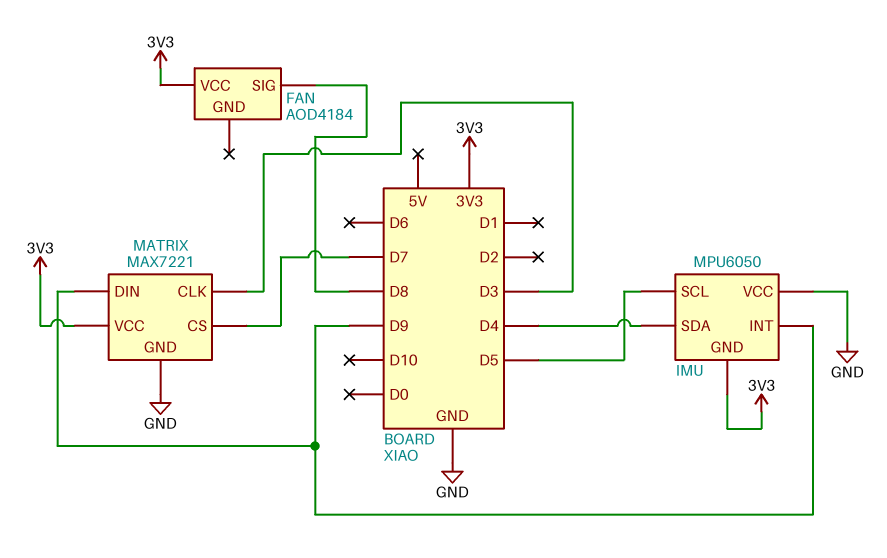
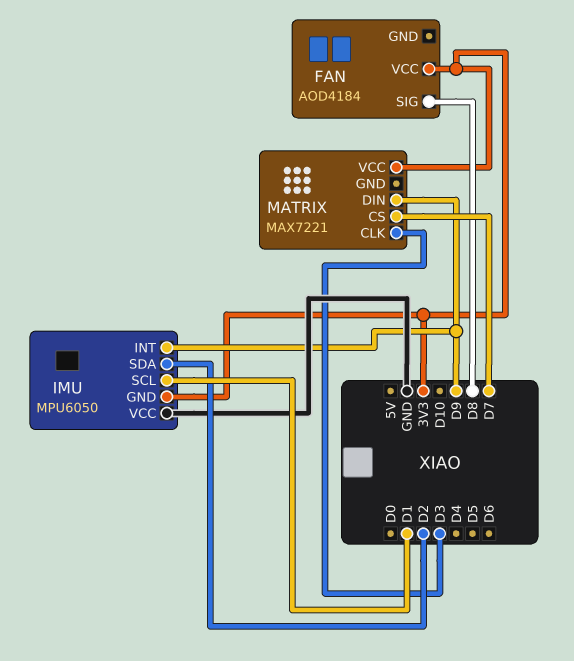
IMU pin SCL: D5 -> D1
IMU pin SDA: D4 -> D2
MATRIX pin GND: GND -> none

